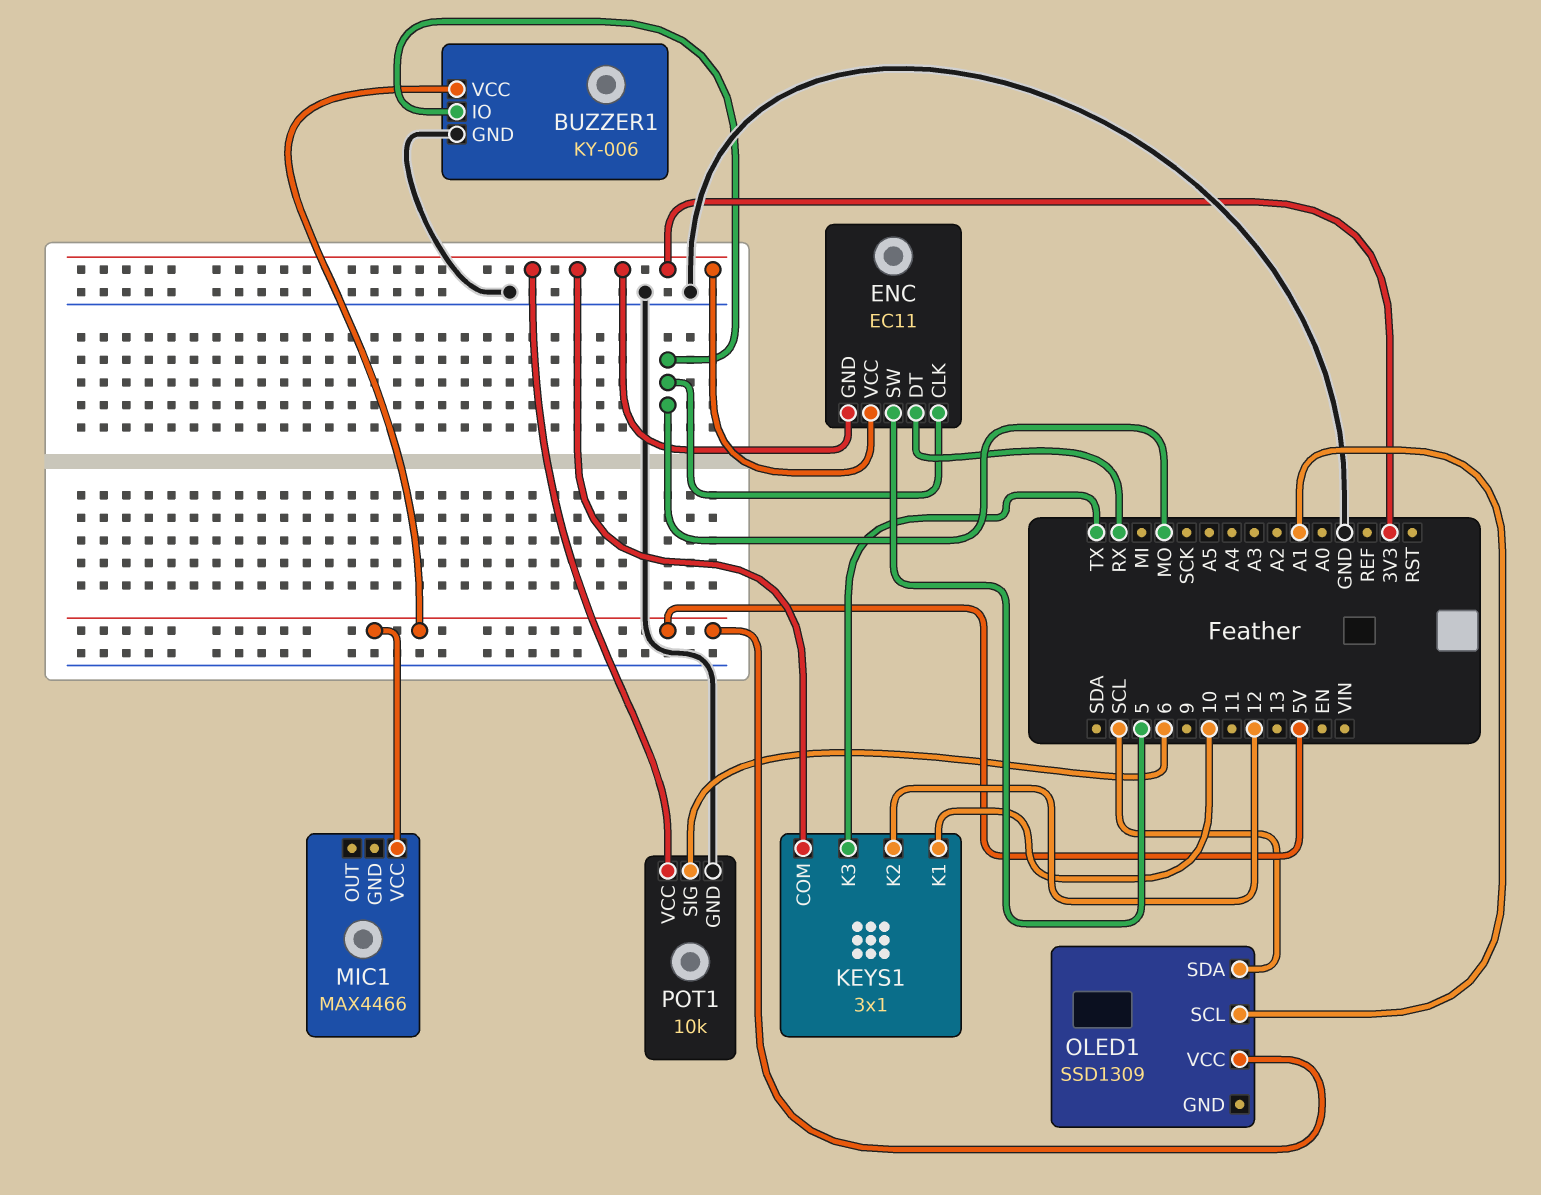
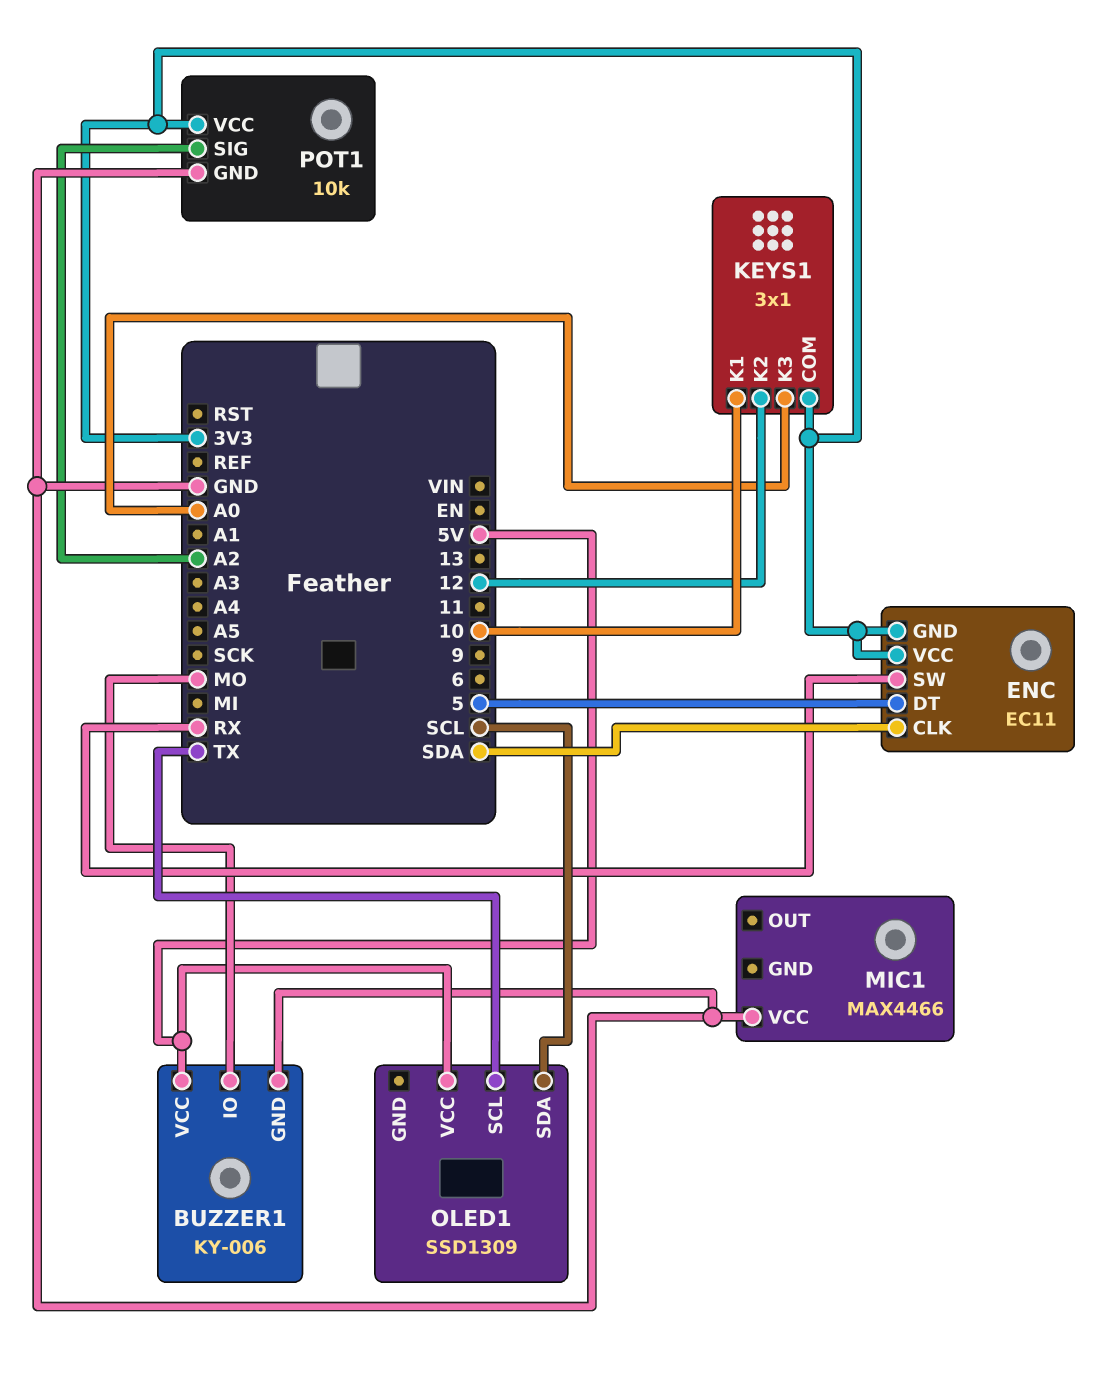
ENC pin CLK: MO -> SDA
ENC pin DT: RX -> 5
ENC pin SW: 5 -> RX
KEYS1 pin K3: TX -> A0
MIC1 pin VCC: 5V -> GND
OLED1 pin SCL: A1 -> TX
POT1 pin SIG: 6 -> A2

